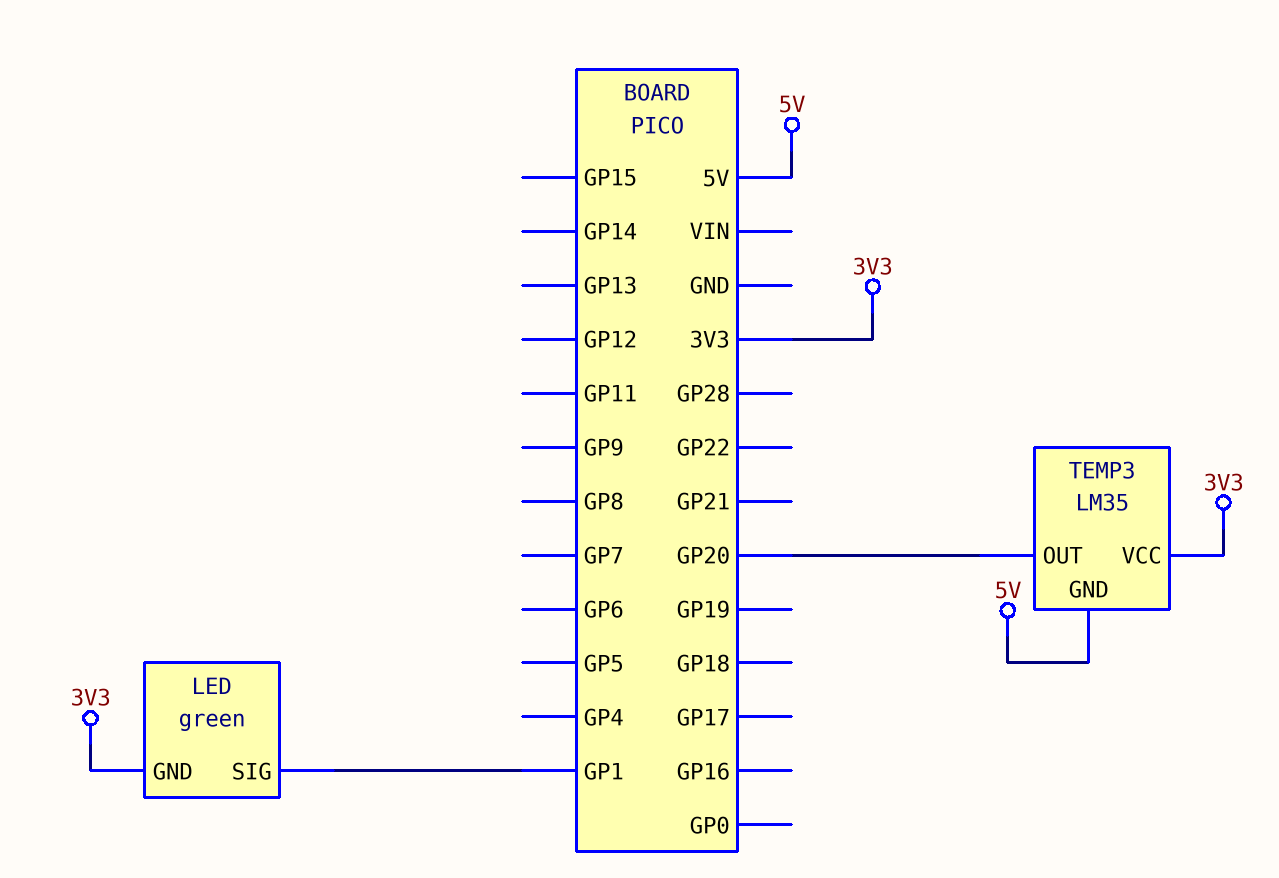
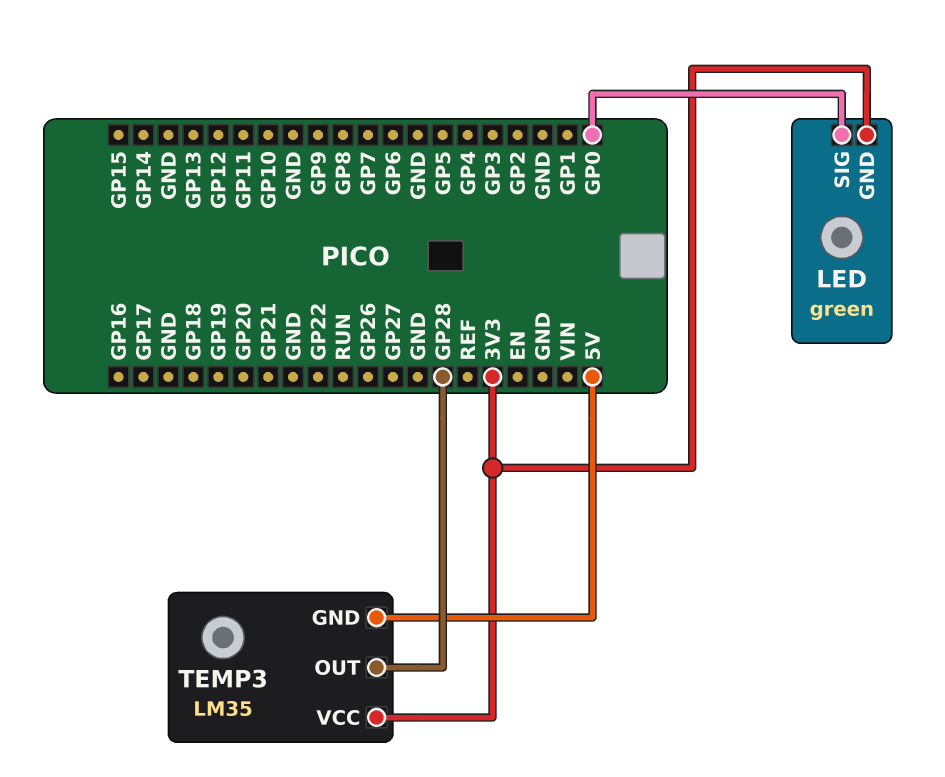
LED pin SIG: GP1 -> GP0
TEMP3 pin OUT: GP20 -> GP28

